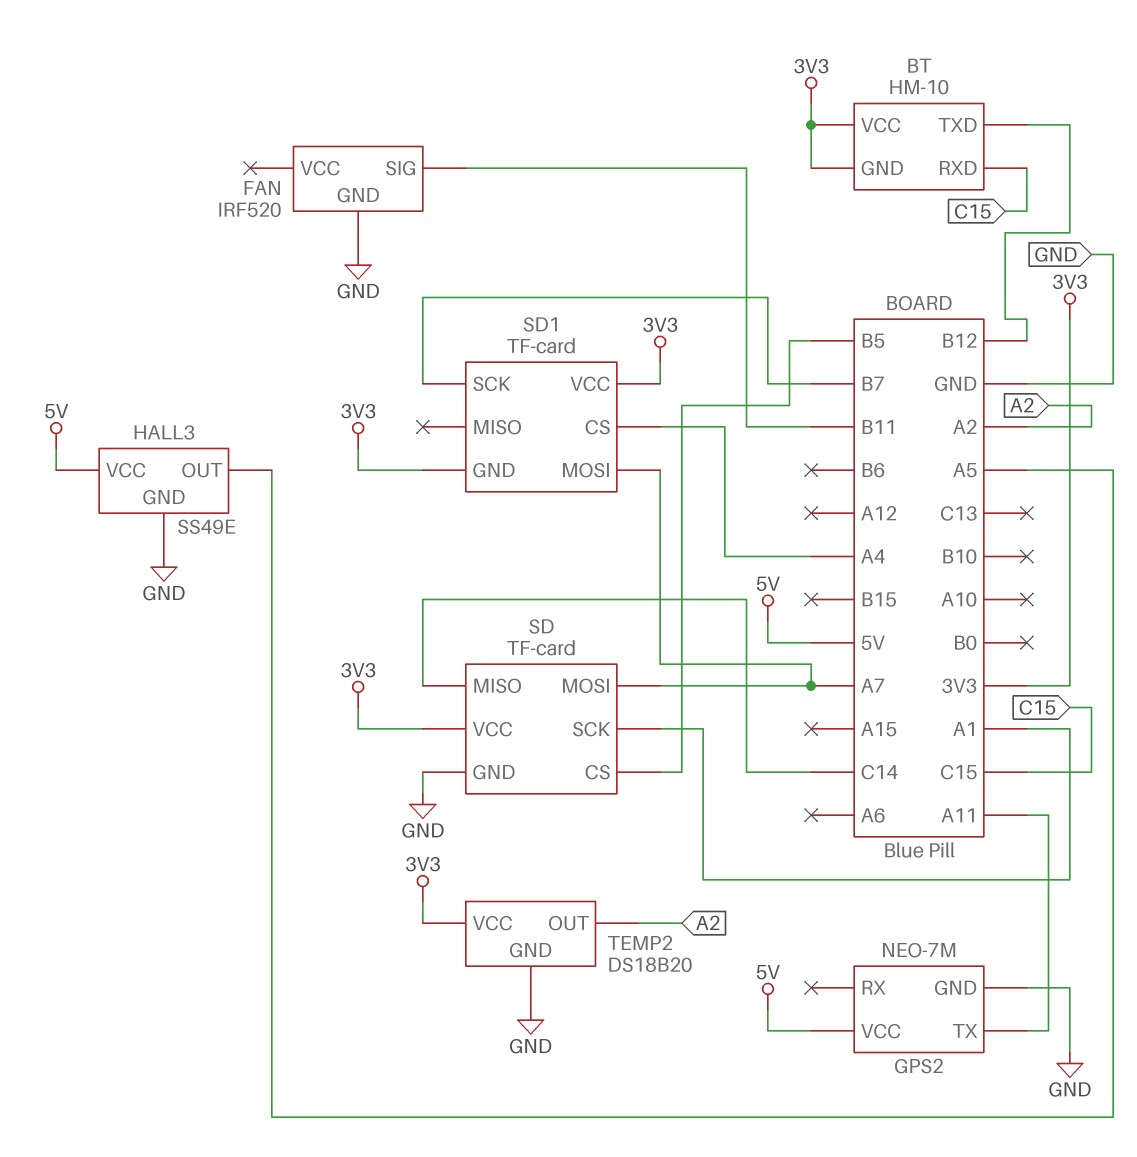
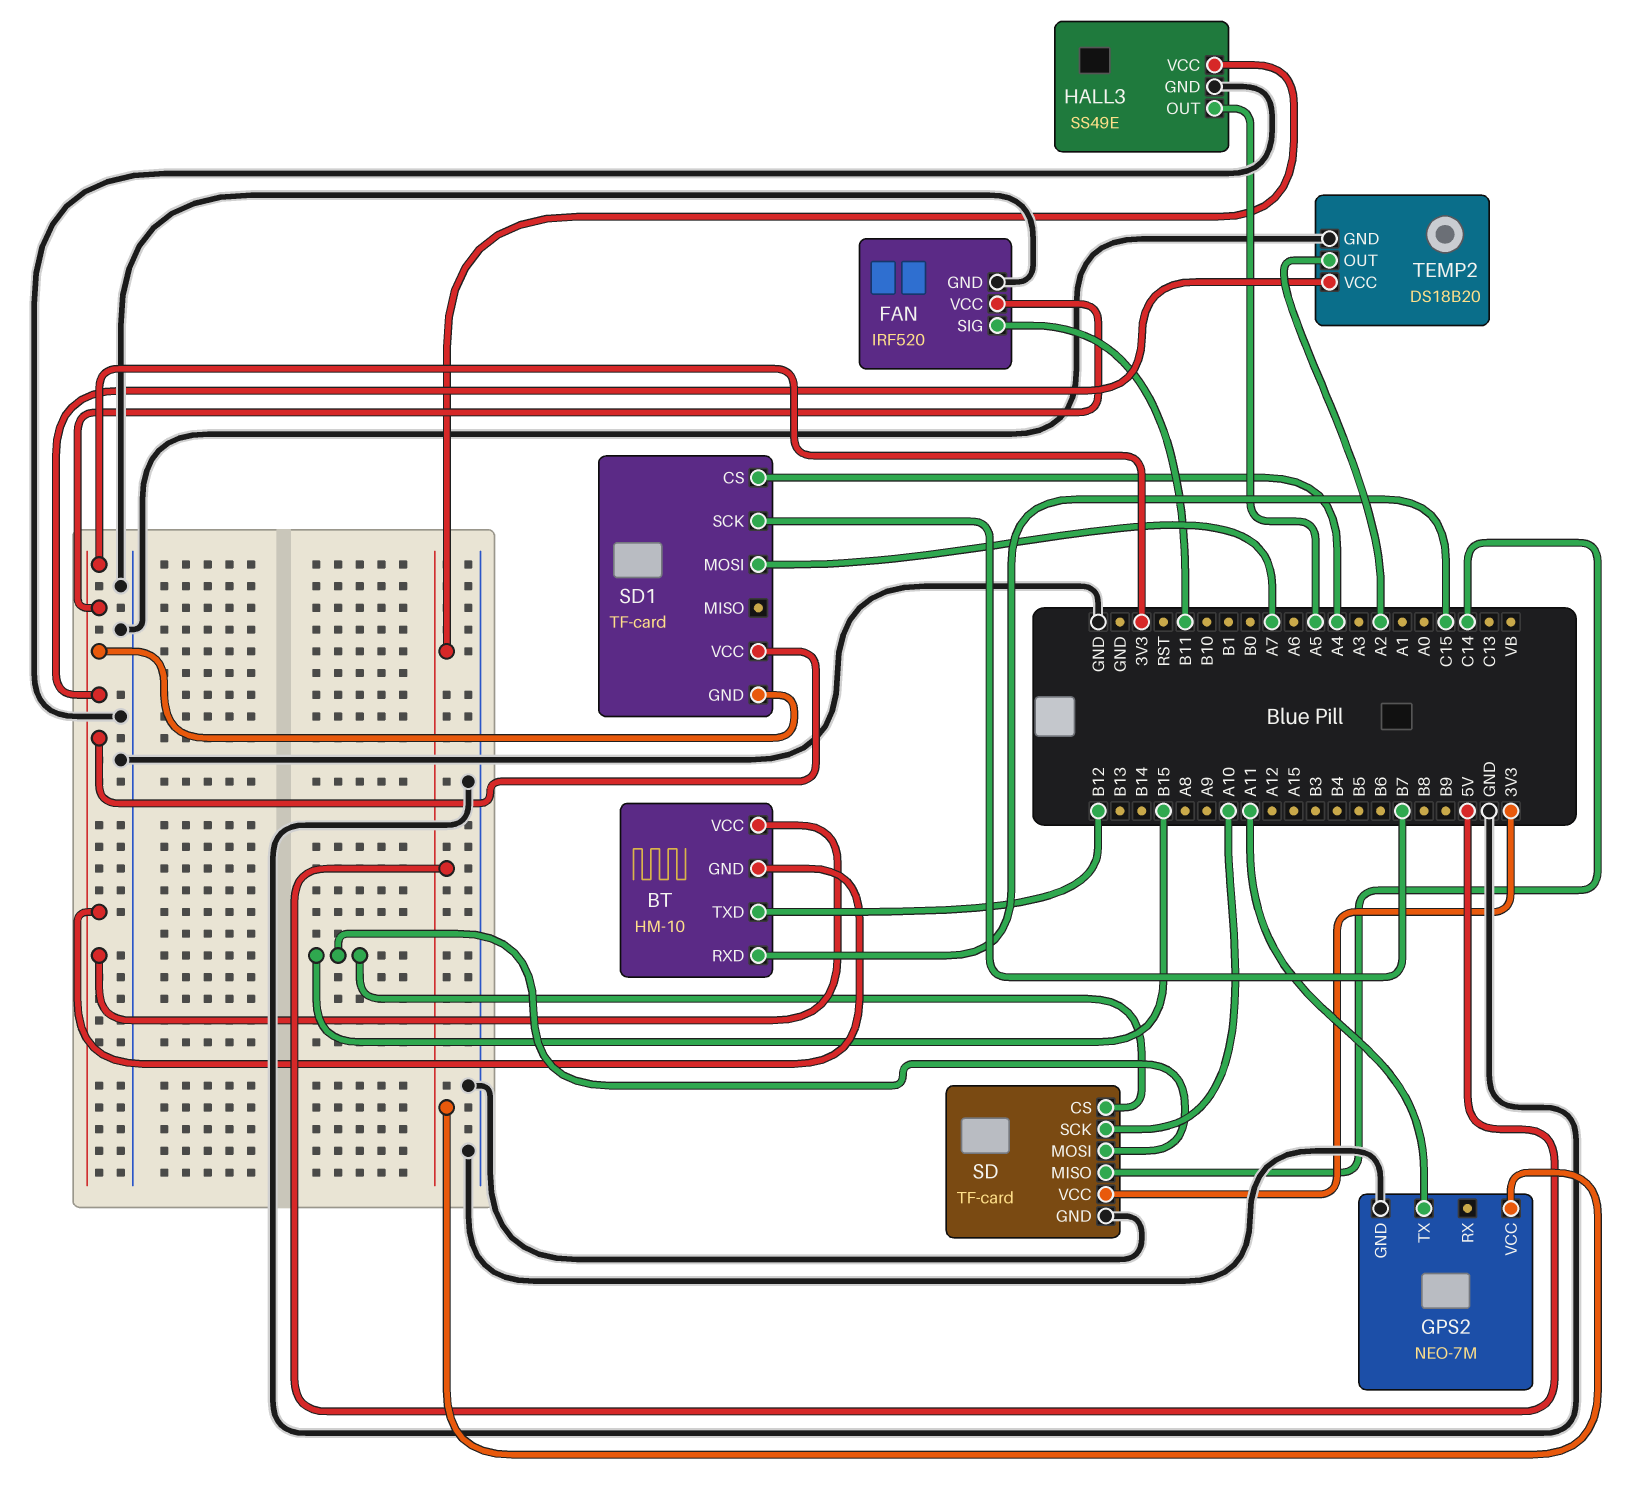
FAN pin VCC: none -> 3V3
SD pin CS: B5 -> B15
SD pin MOSI: A7 -> B15
SD pin SCK: A1 -> A10

